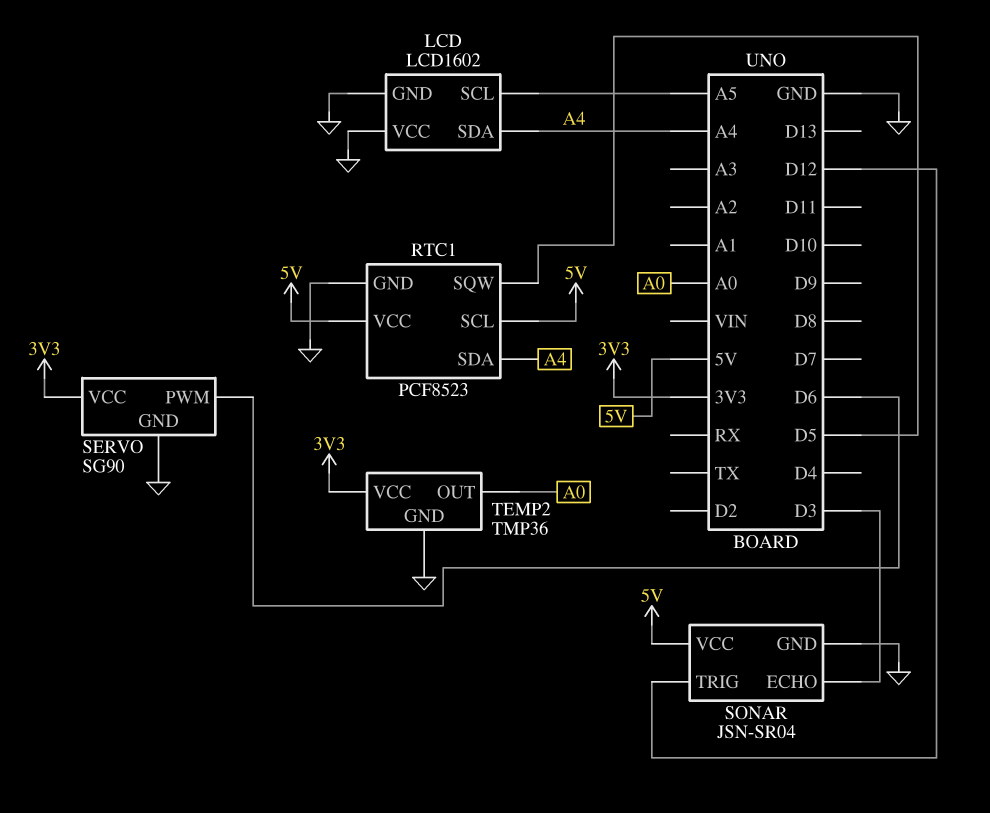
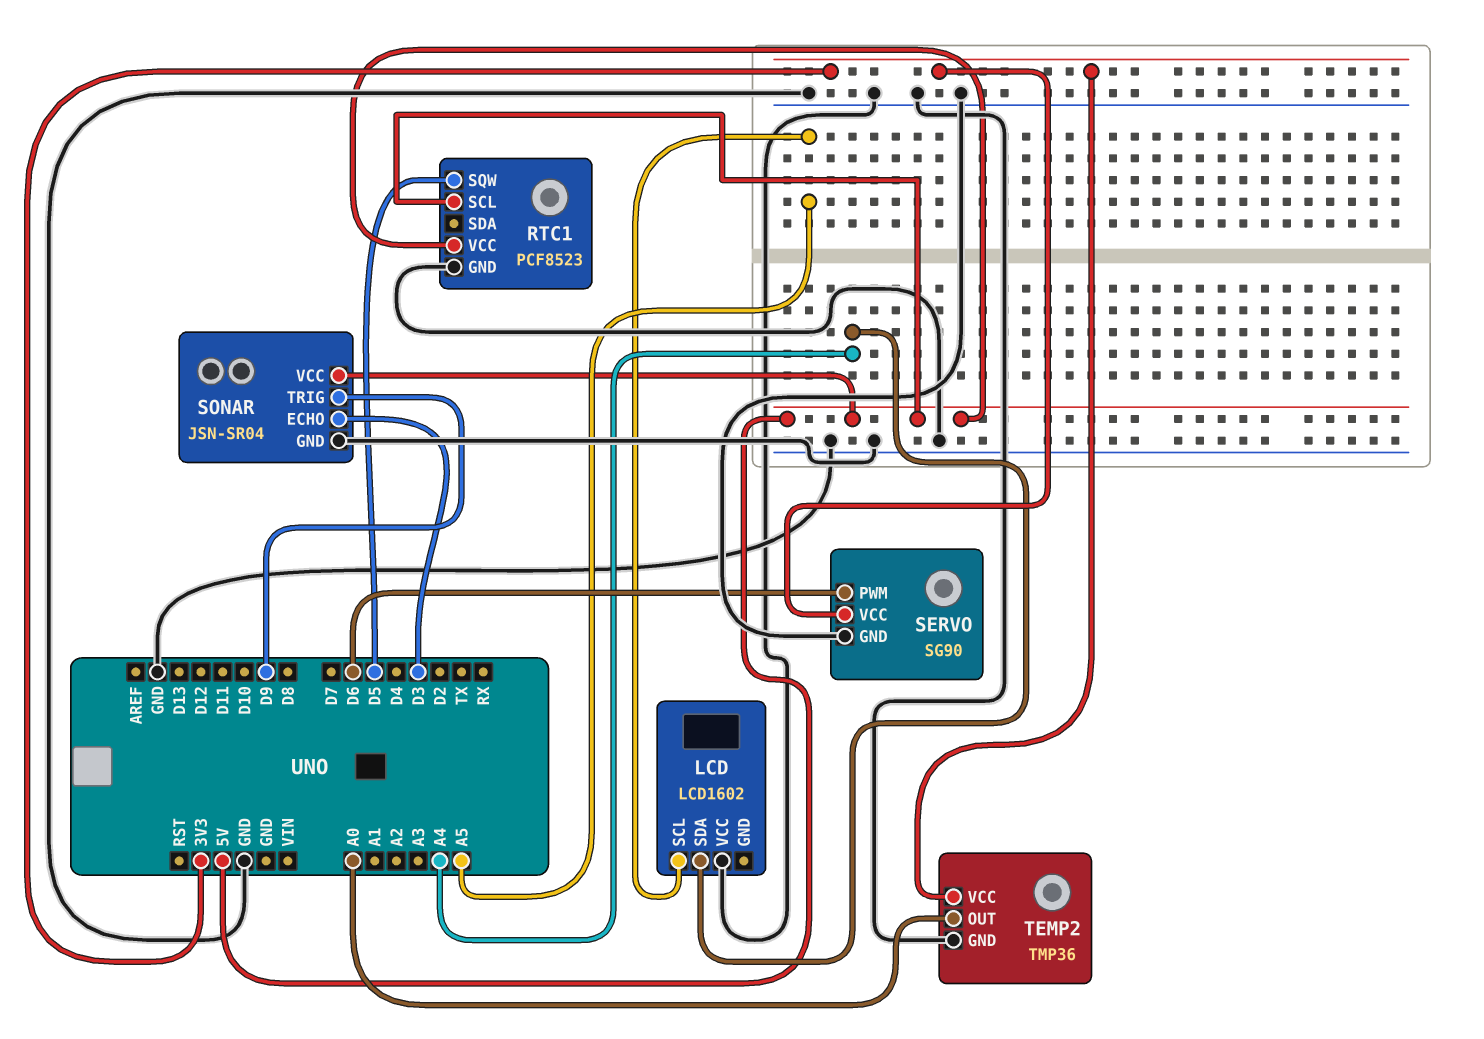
LCD pin GND: GND -> none
RTC1 pin SDA: A4 -> none
SONAR pin TRIG: D12 -> D9

